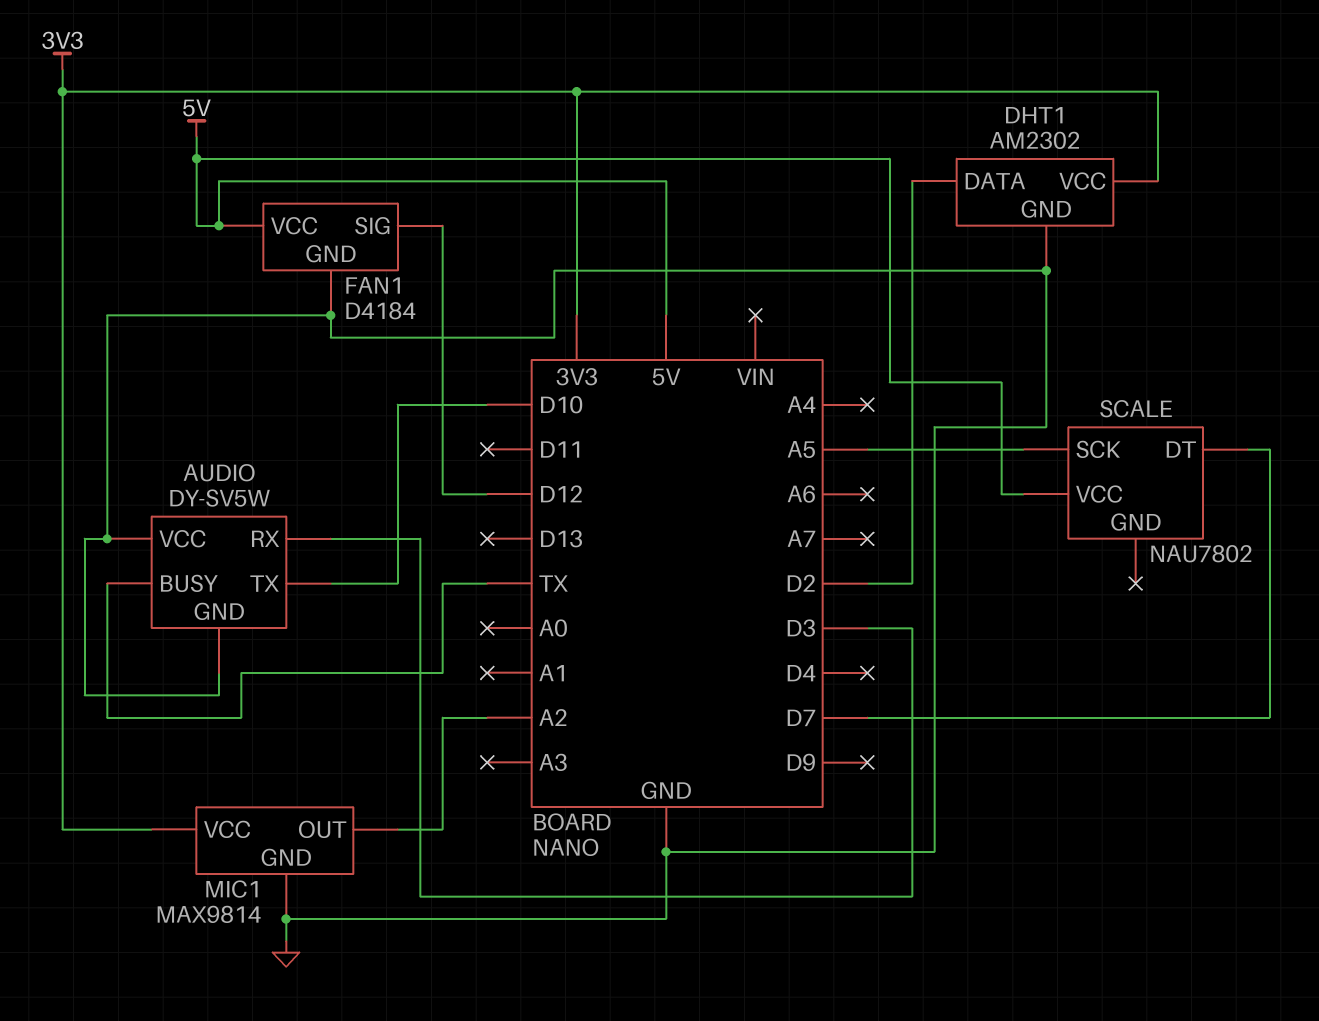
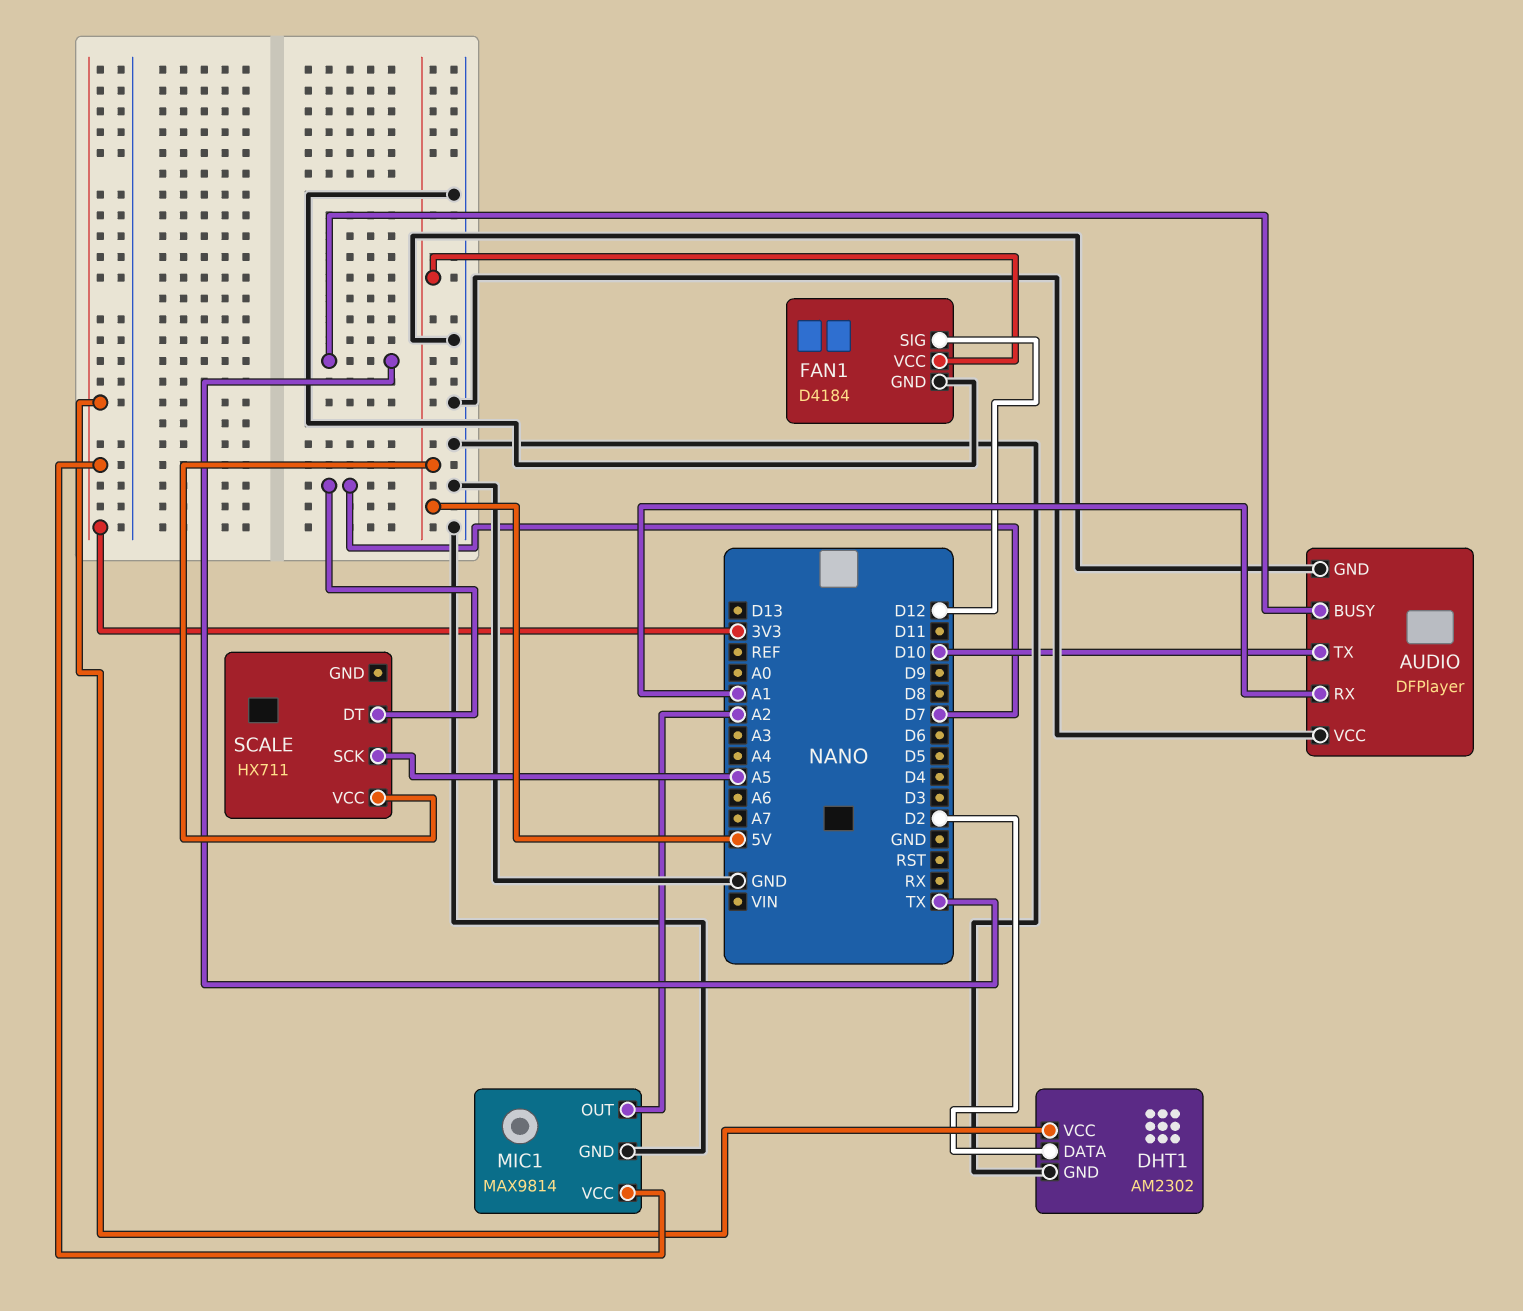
AUDIO: DY-SV5W -> DFPlayer
AUDIO pin RX: D3 -> A1
SCALE: NAU7802 -> HX711

